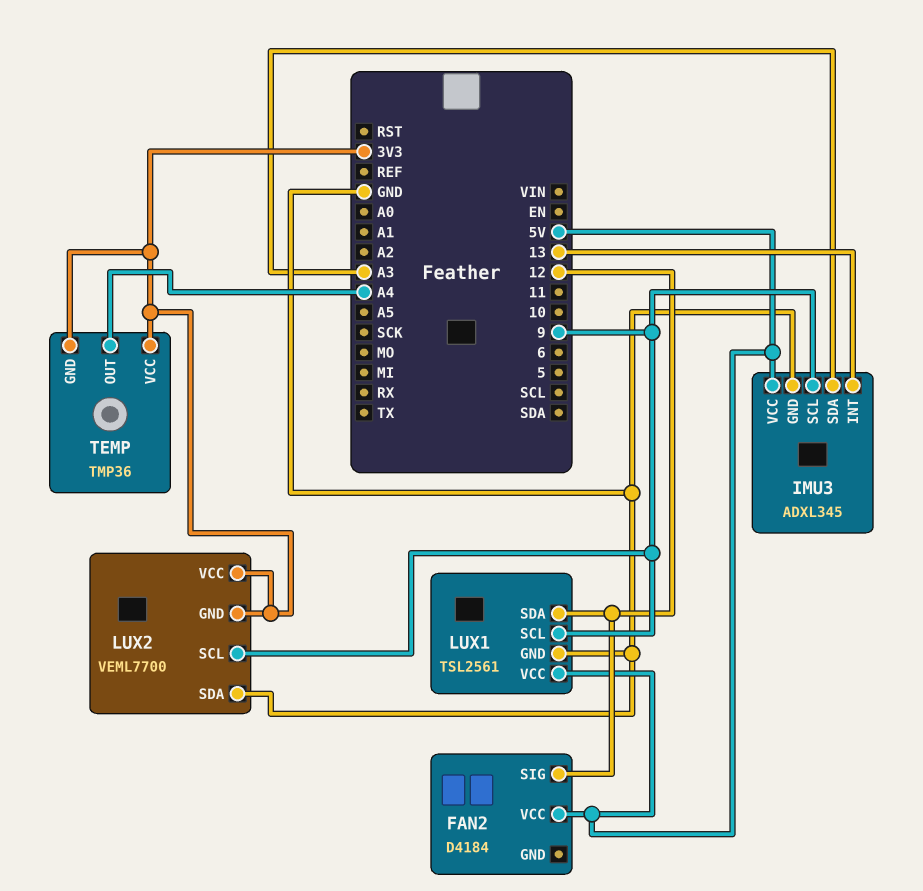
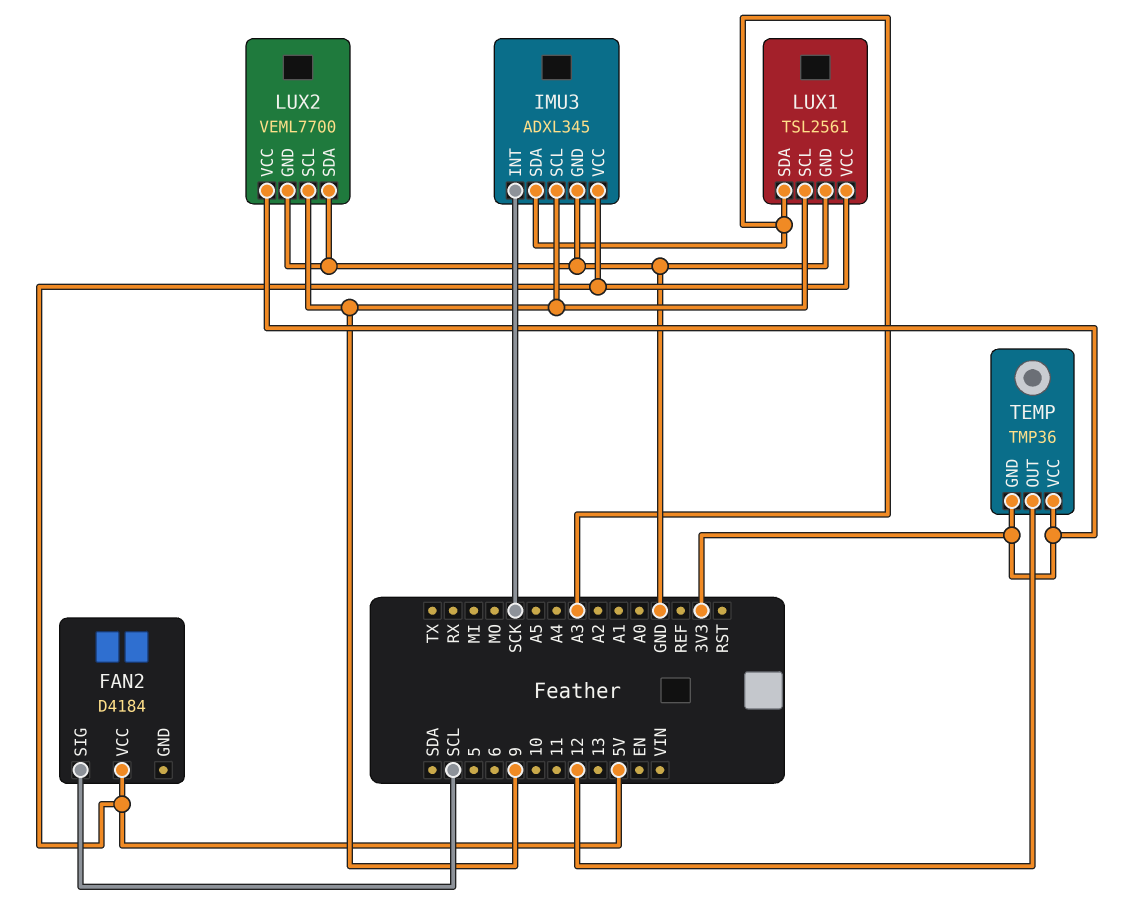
FAN2 pin SIG: 12 -> SCL
IMU3 pin INT: 13 -> SCK
LUX1 pin SDA: 12 -> A3
LUX2 pin GND: 3V3 -> GND
TEMP pin OUT: A4 -> 12

